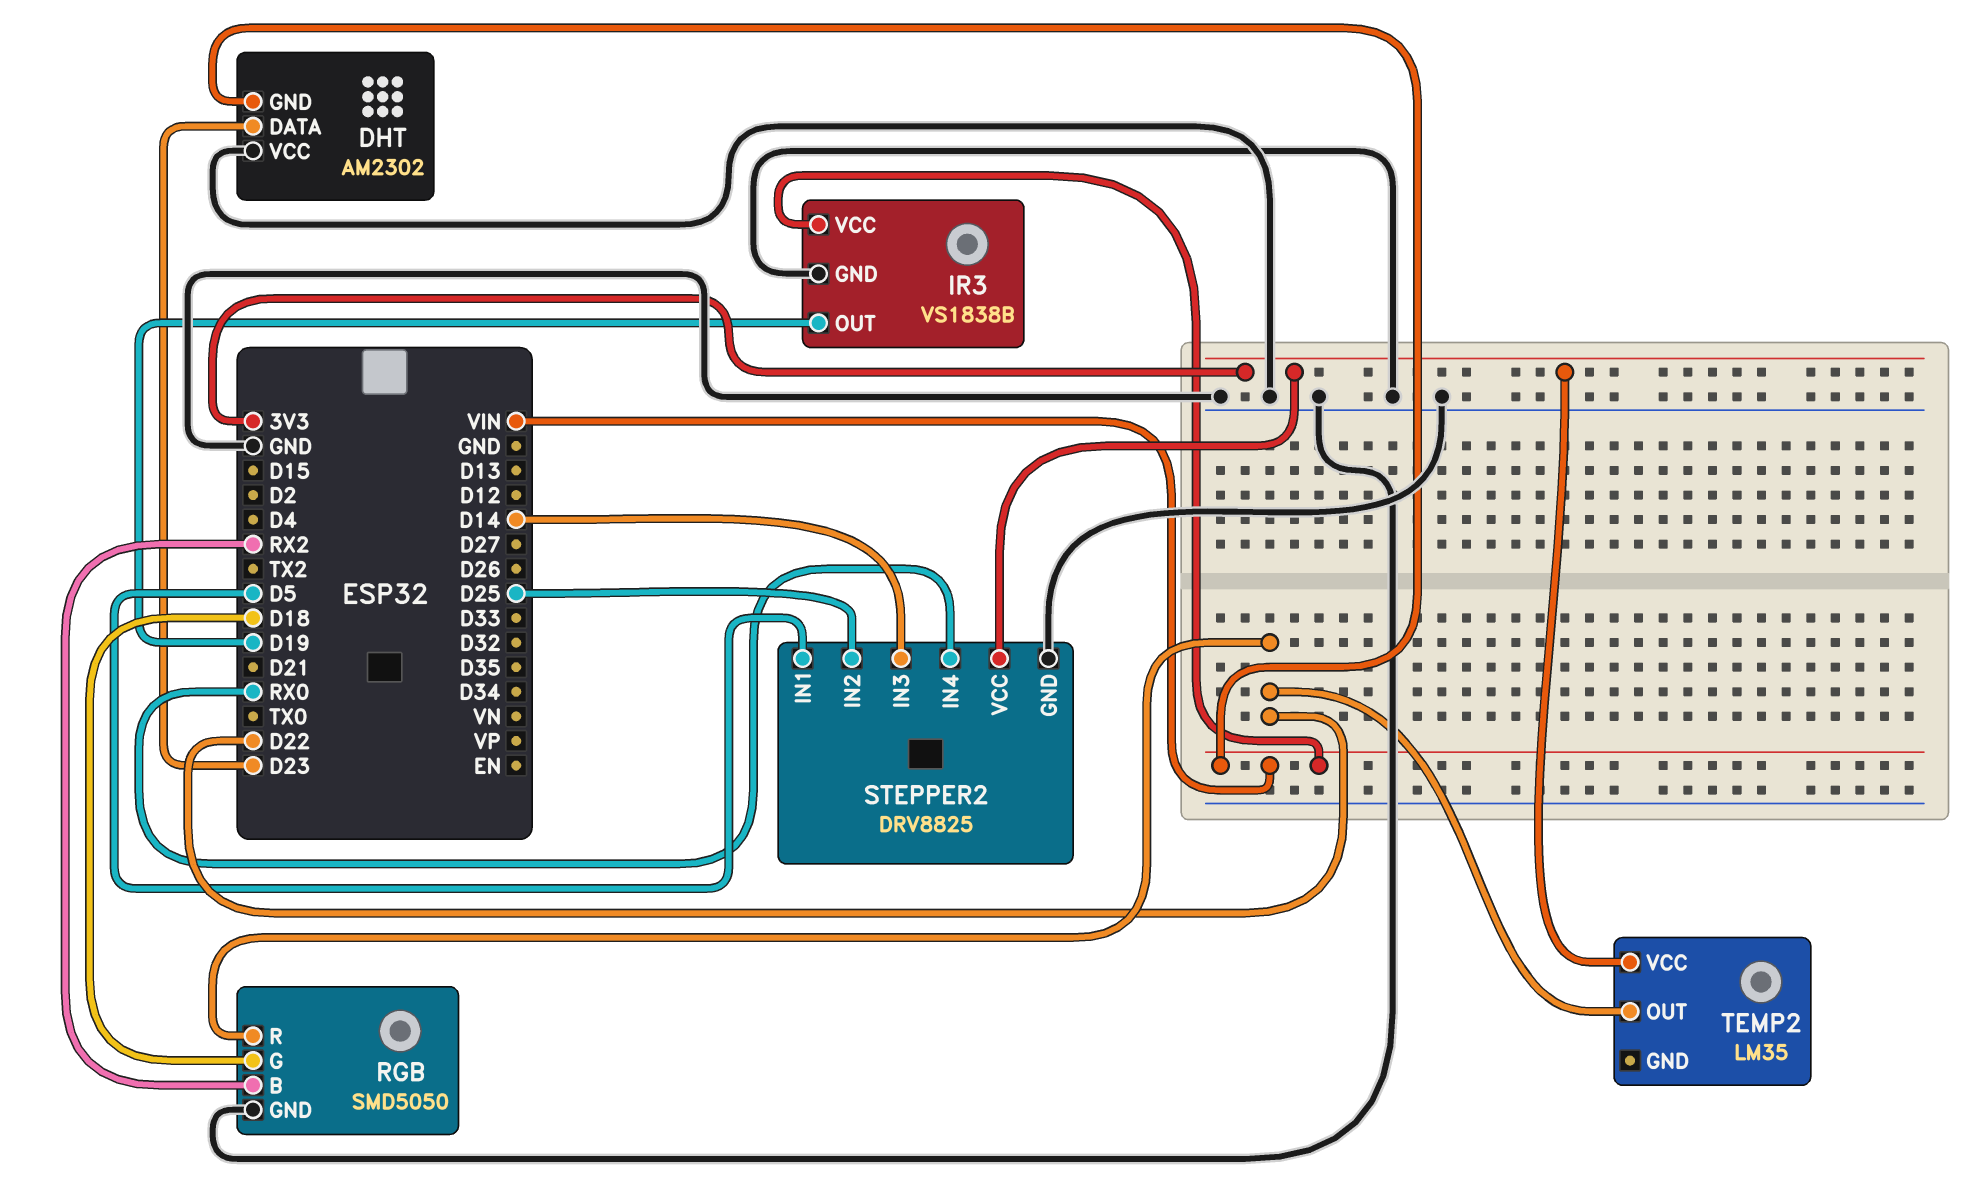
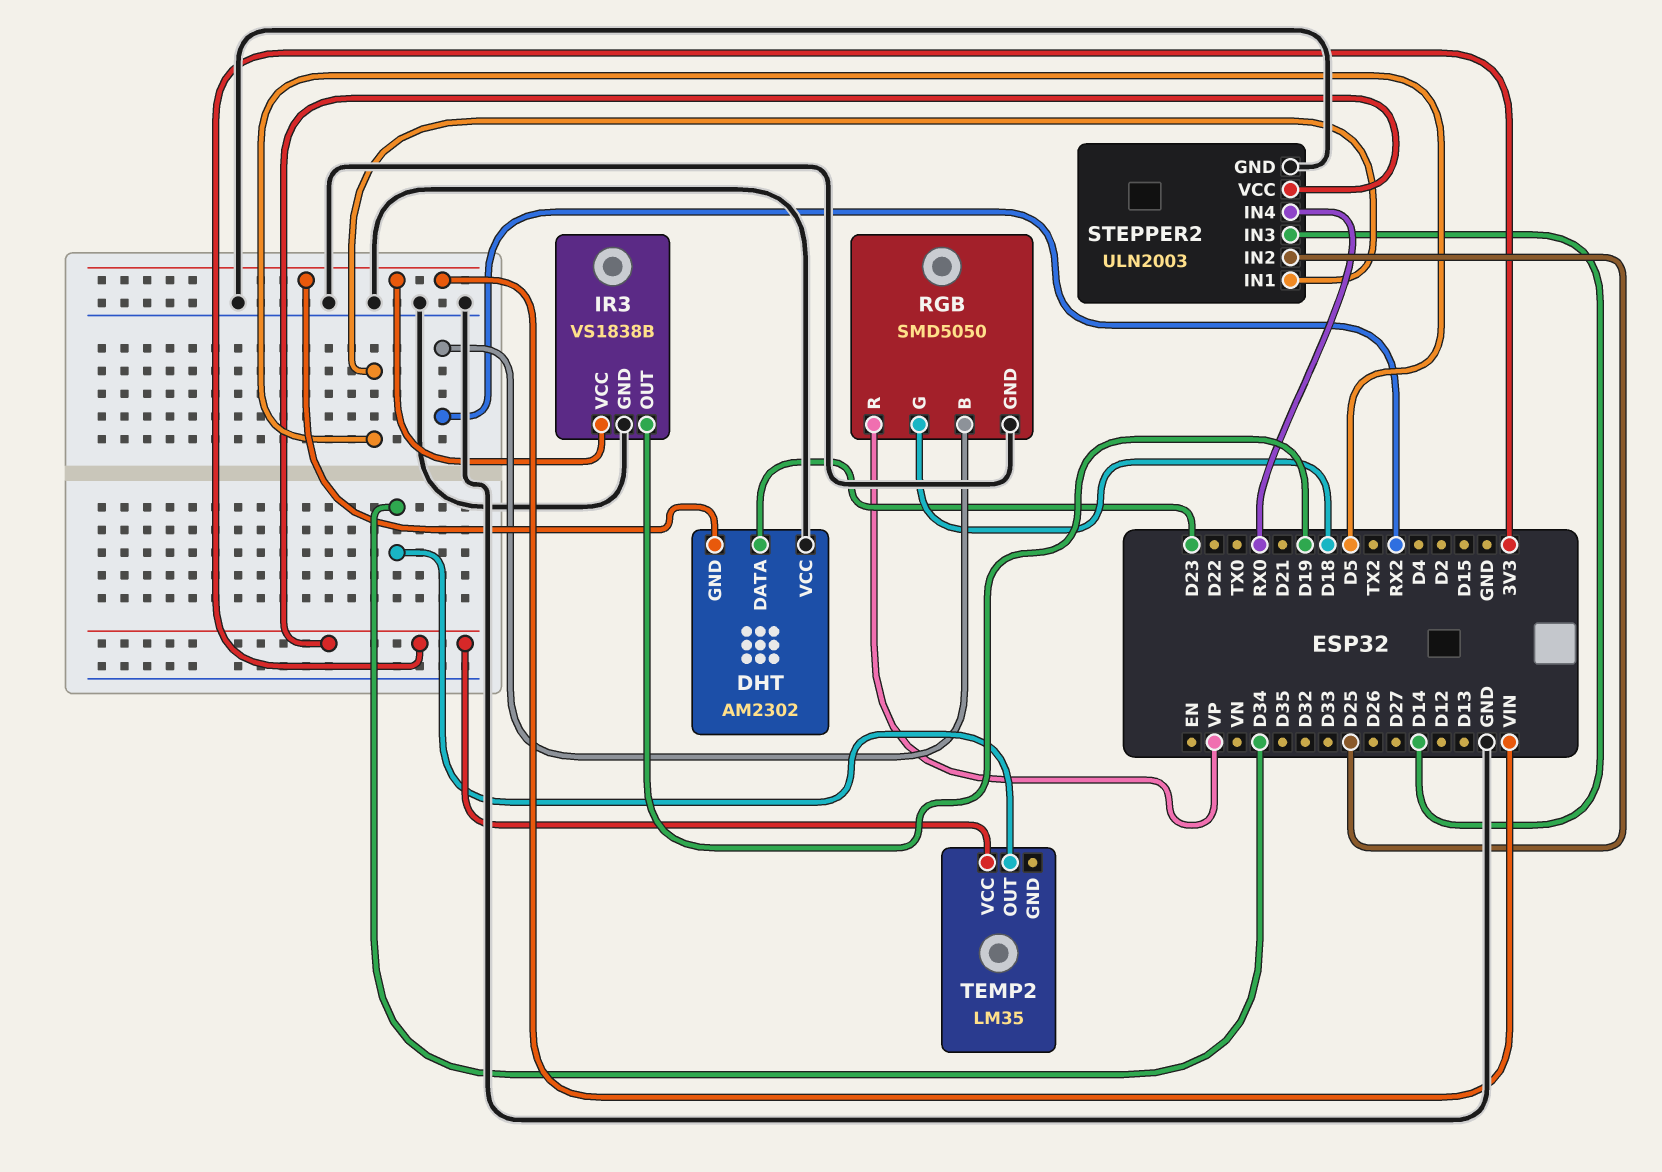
RGB pin R: D22 -> VP
STEPPER2: DRV8825 -> ULN2003
TEMP2 pin OUT: D22 -> D34

